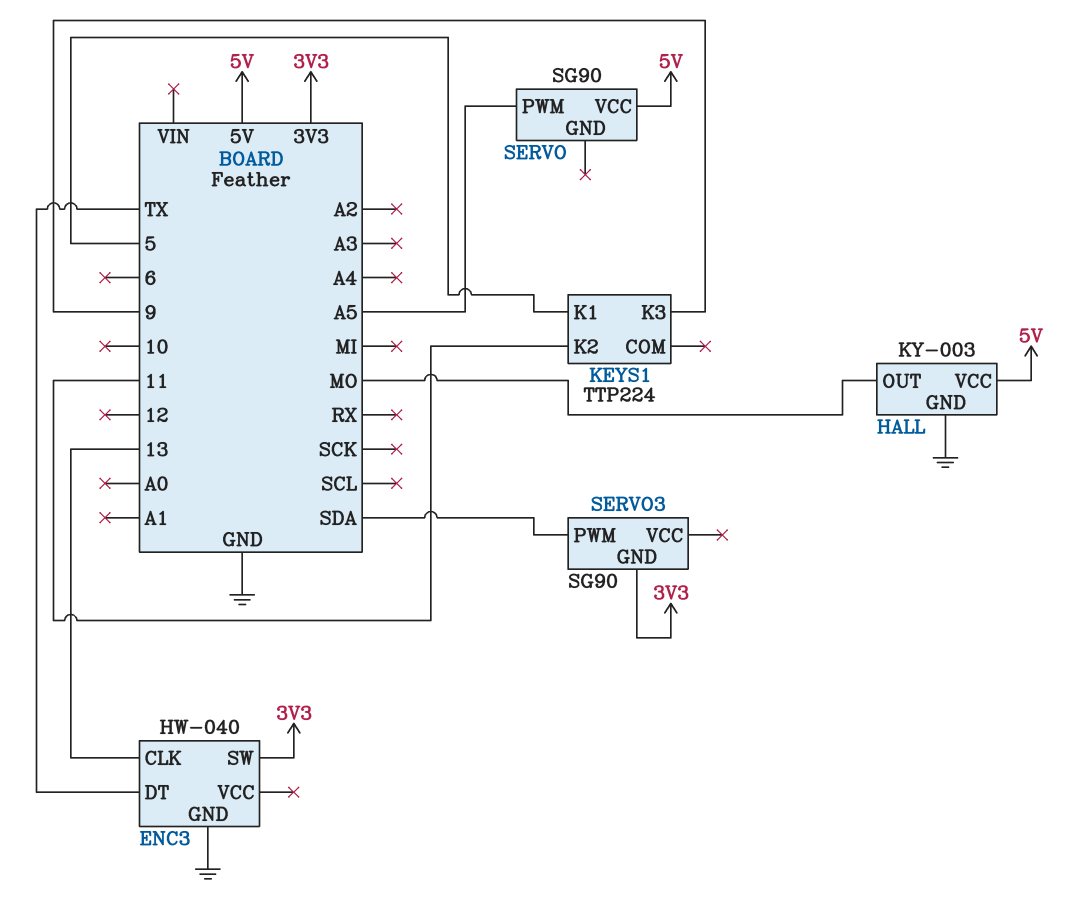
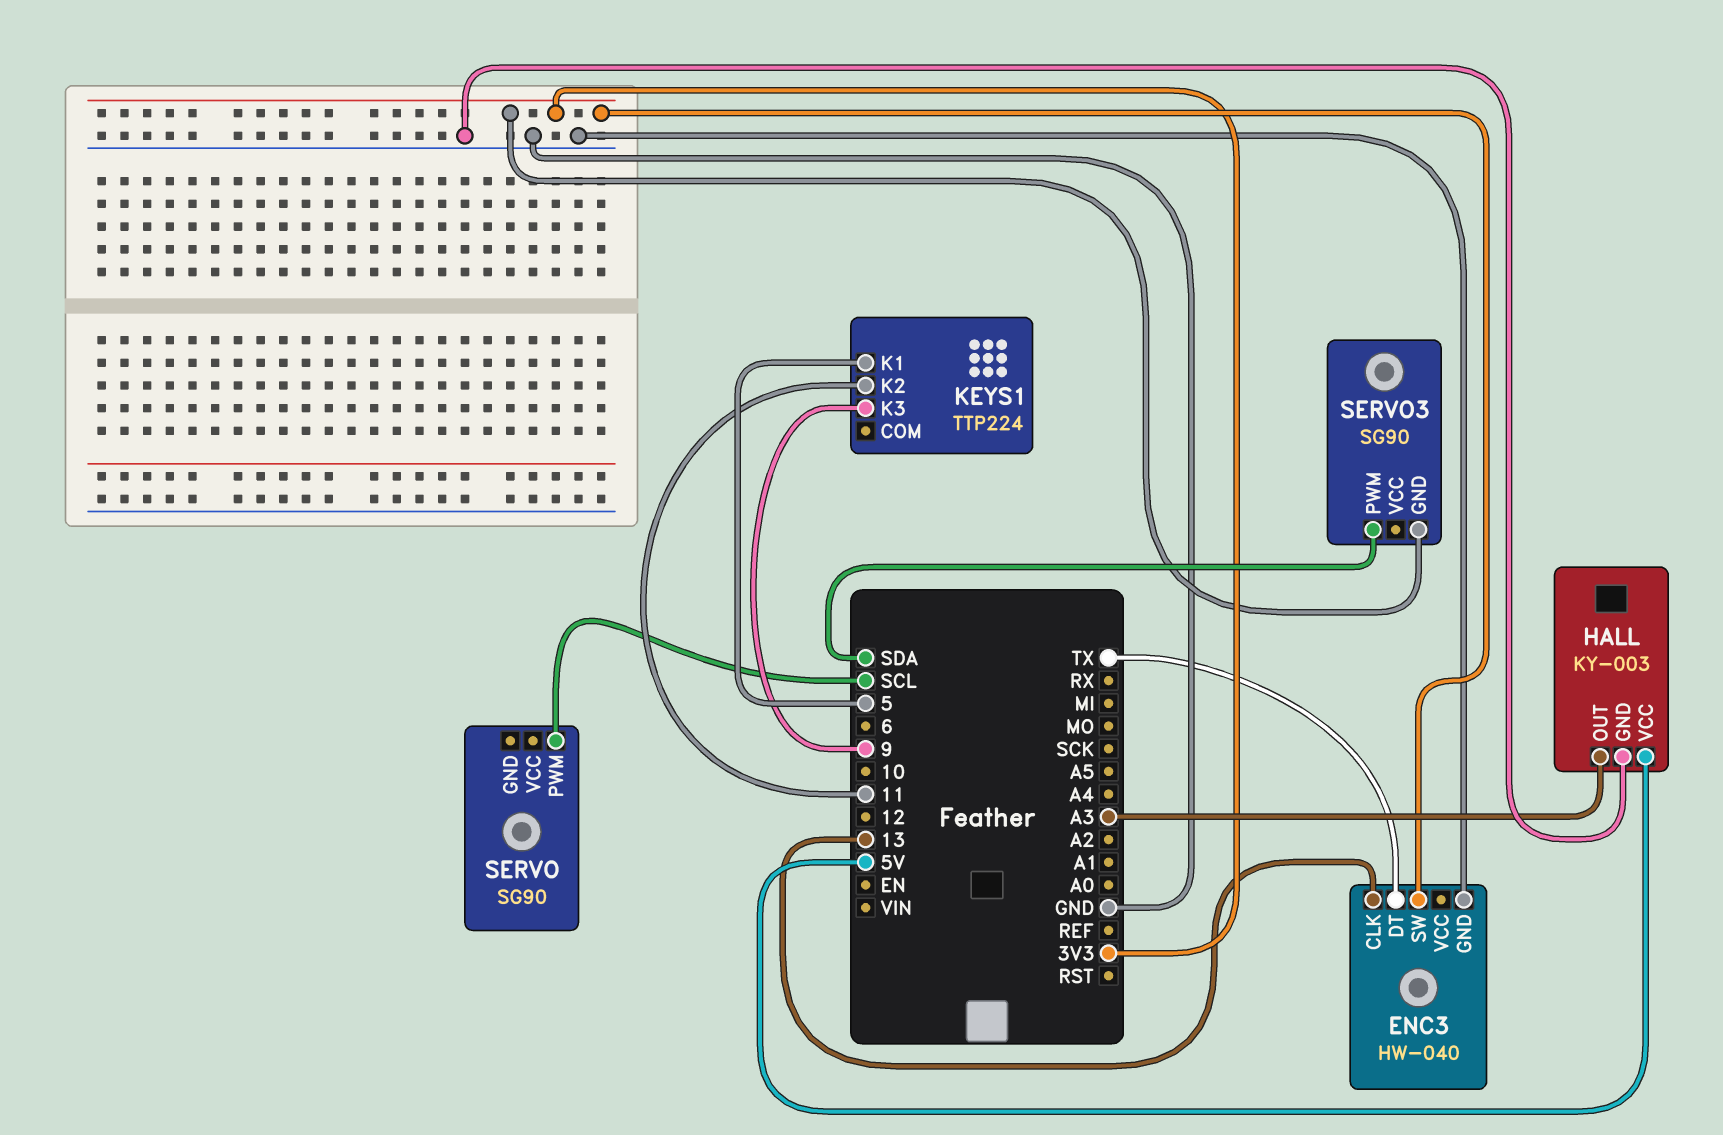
HALL pin OUT: MO -> A3
SERVO pin PWM: A5 -> SCL
SERVO pin VCC: 5V -> none

